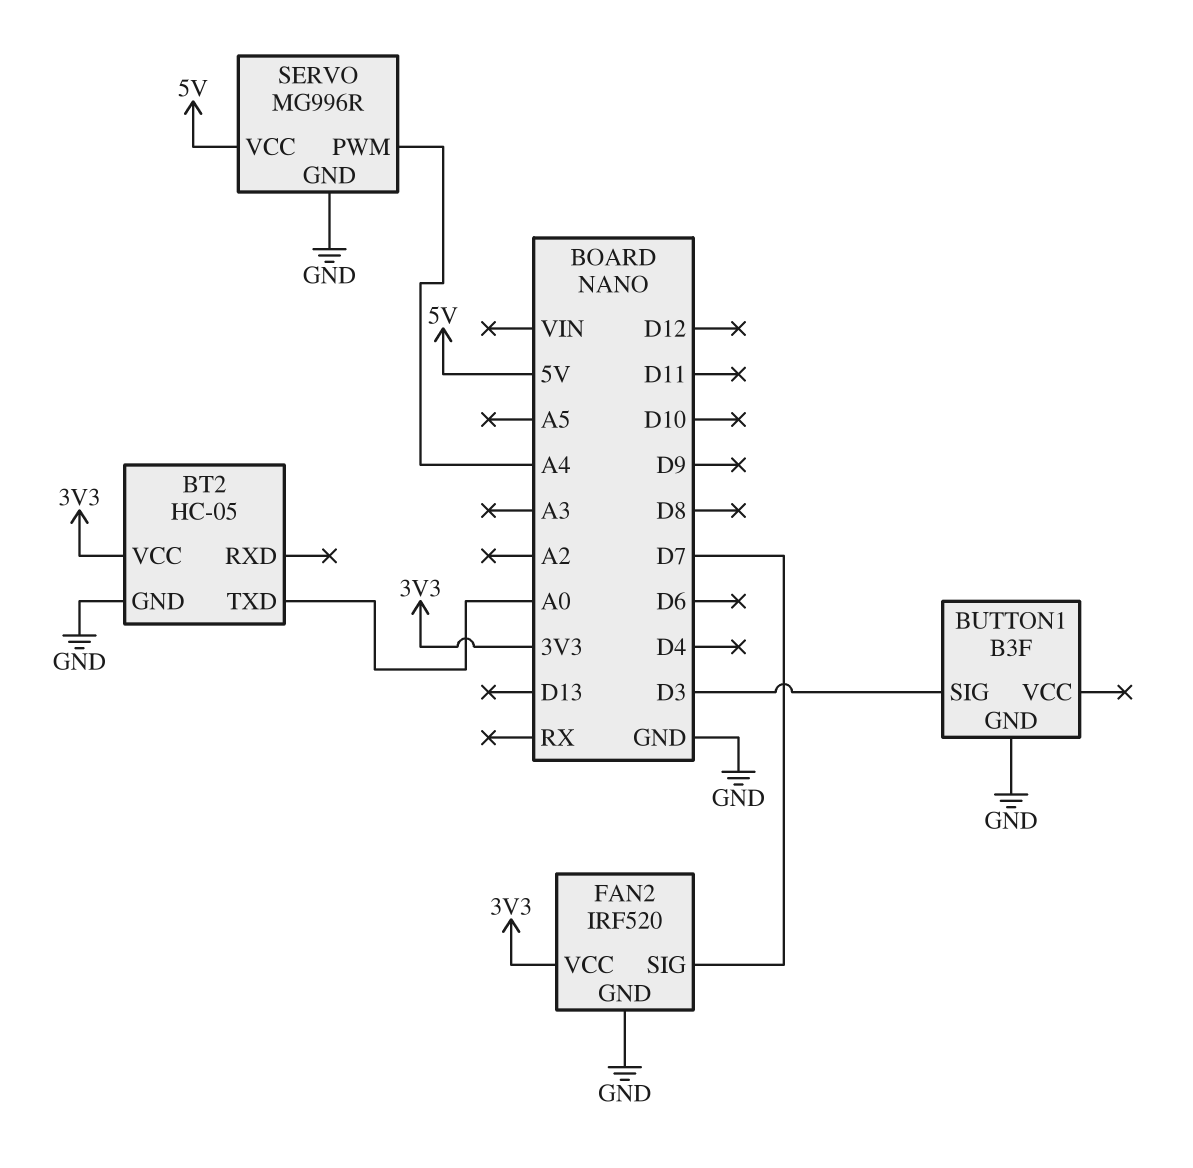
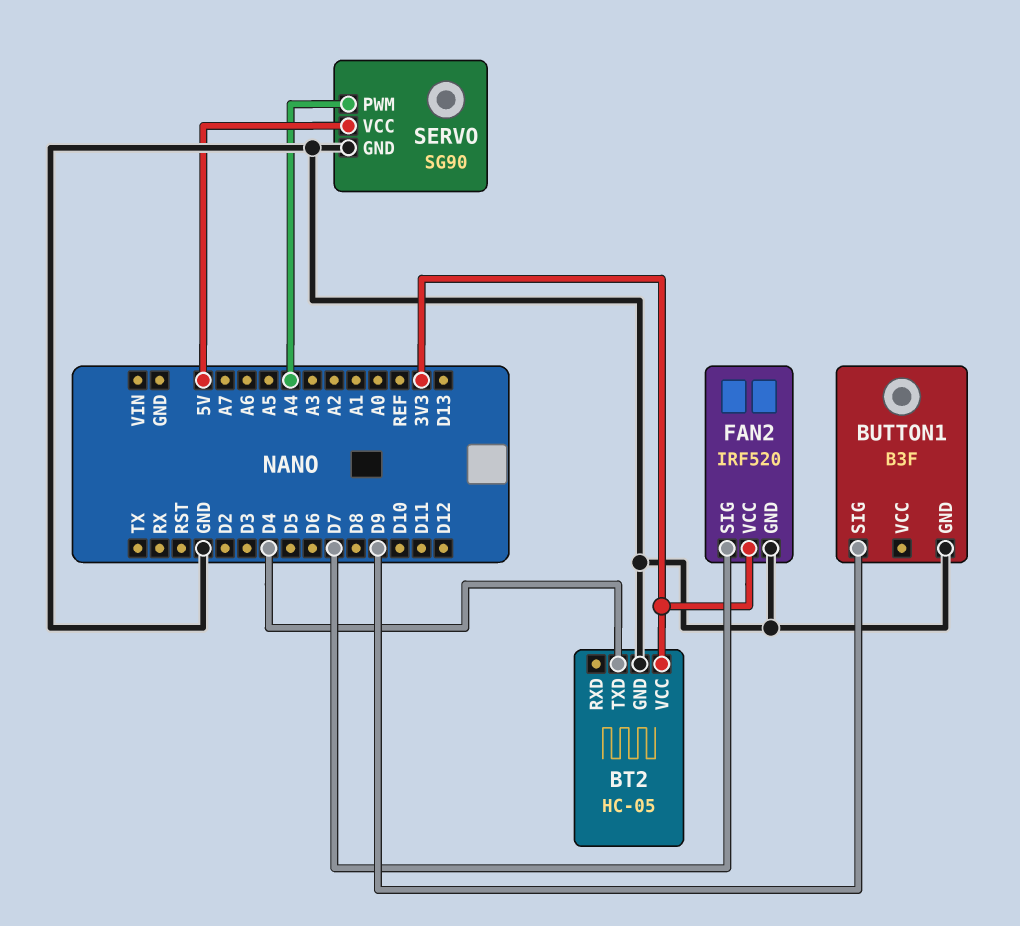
BT2 pin TXD: A0 -> D4
BUTTON1 pin SIG: D3 -> D9
SERVO: MG996R -> SG90

